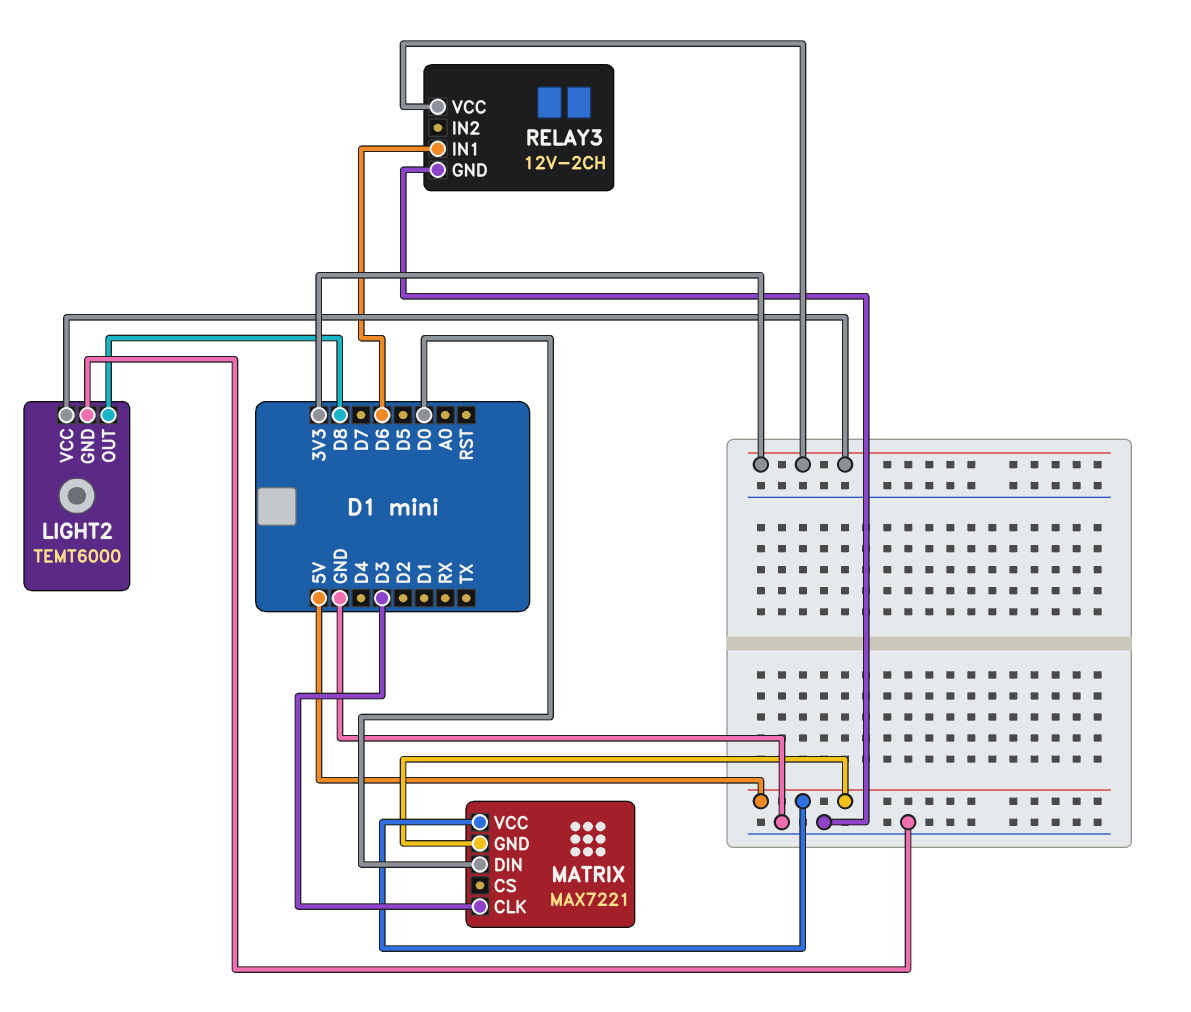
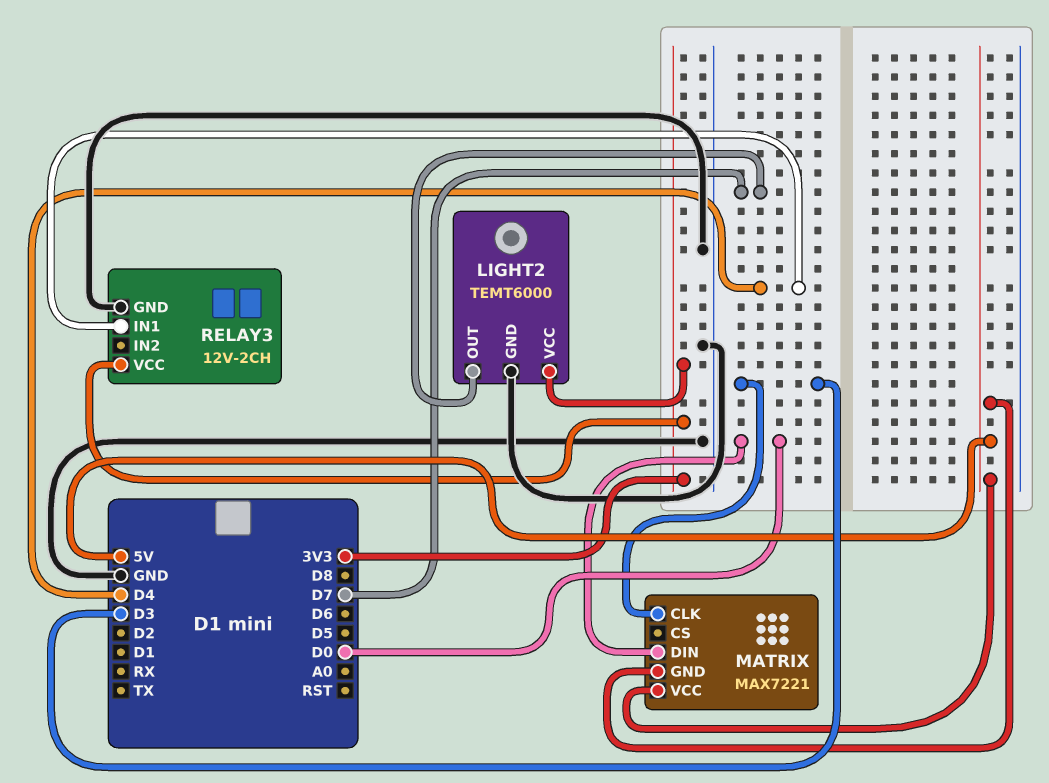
LIGHT2 pin OUT: D8 -> D7
RELAY3 pin IN1: D6 -> D4

